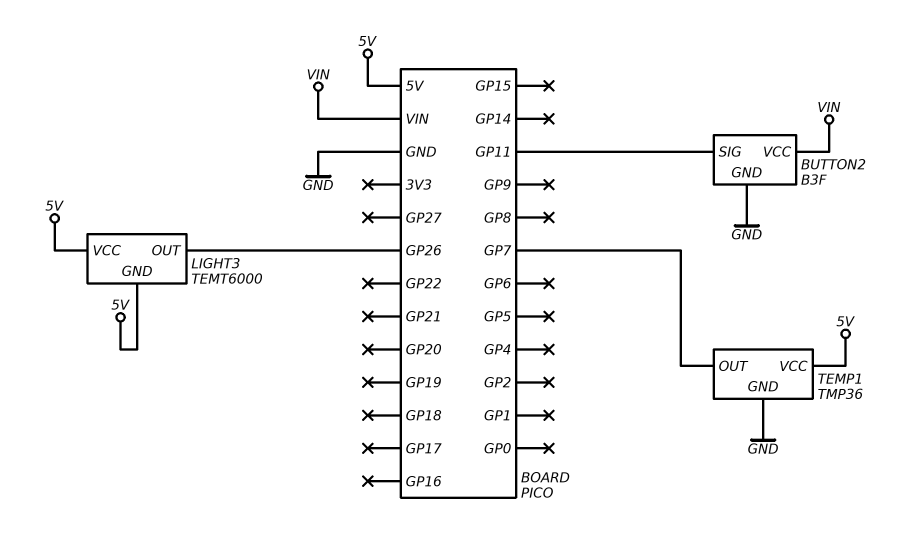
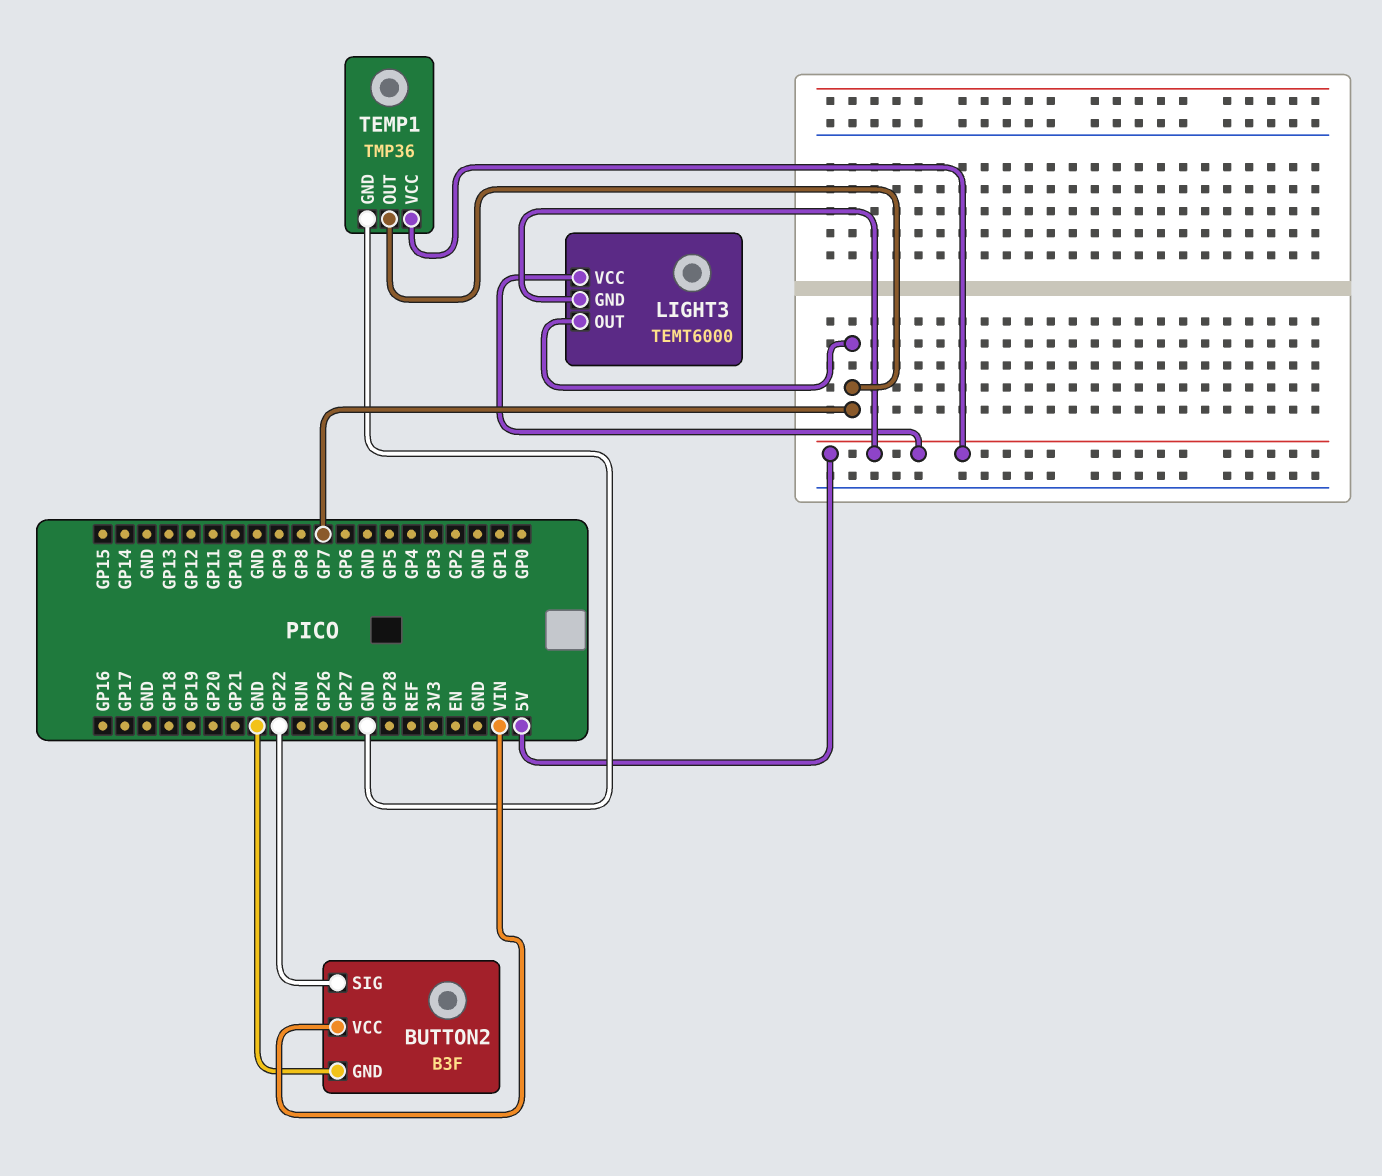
BUTTON2 pin SIG: GP11 -> GP22
LIGHT3 pin OUT: GP26 -> GP7

